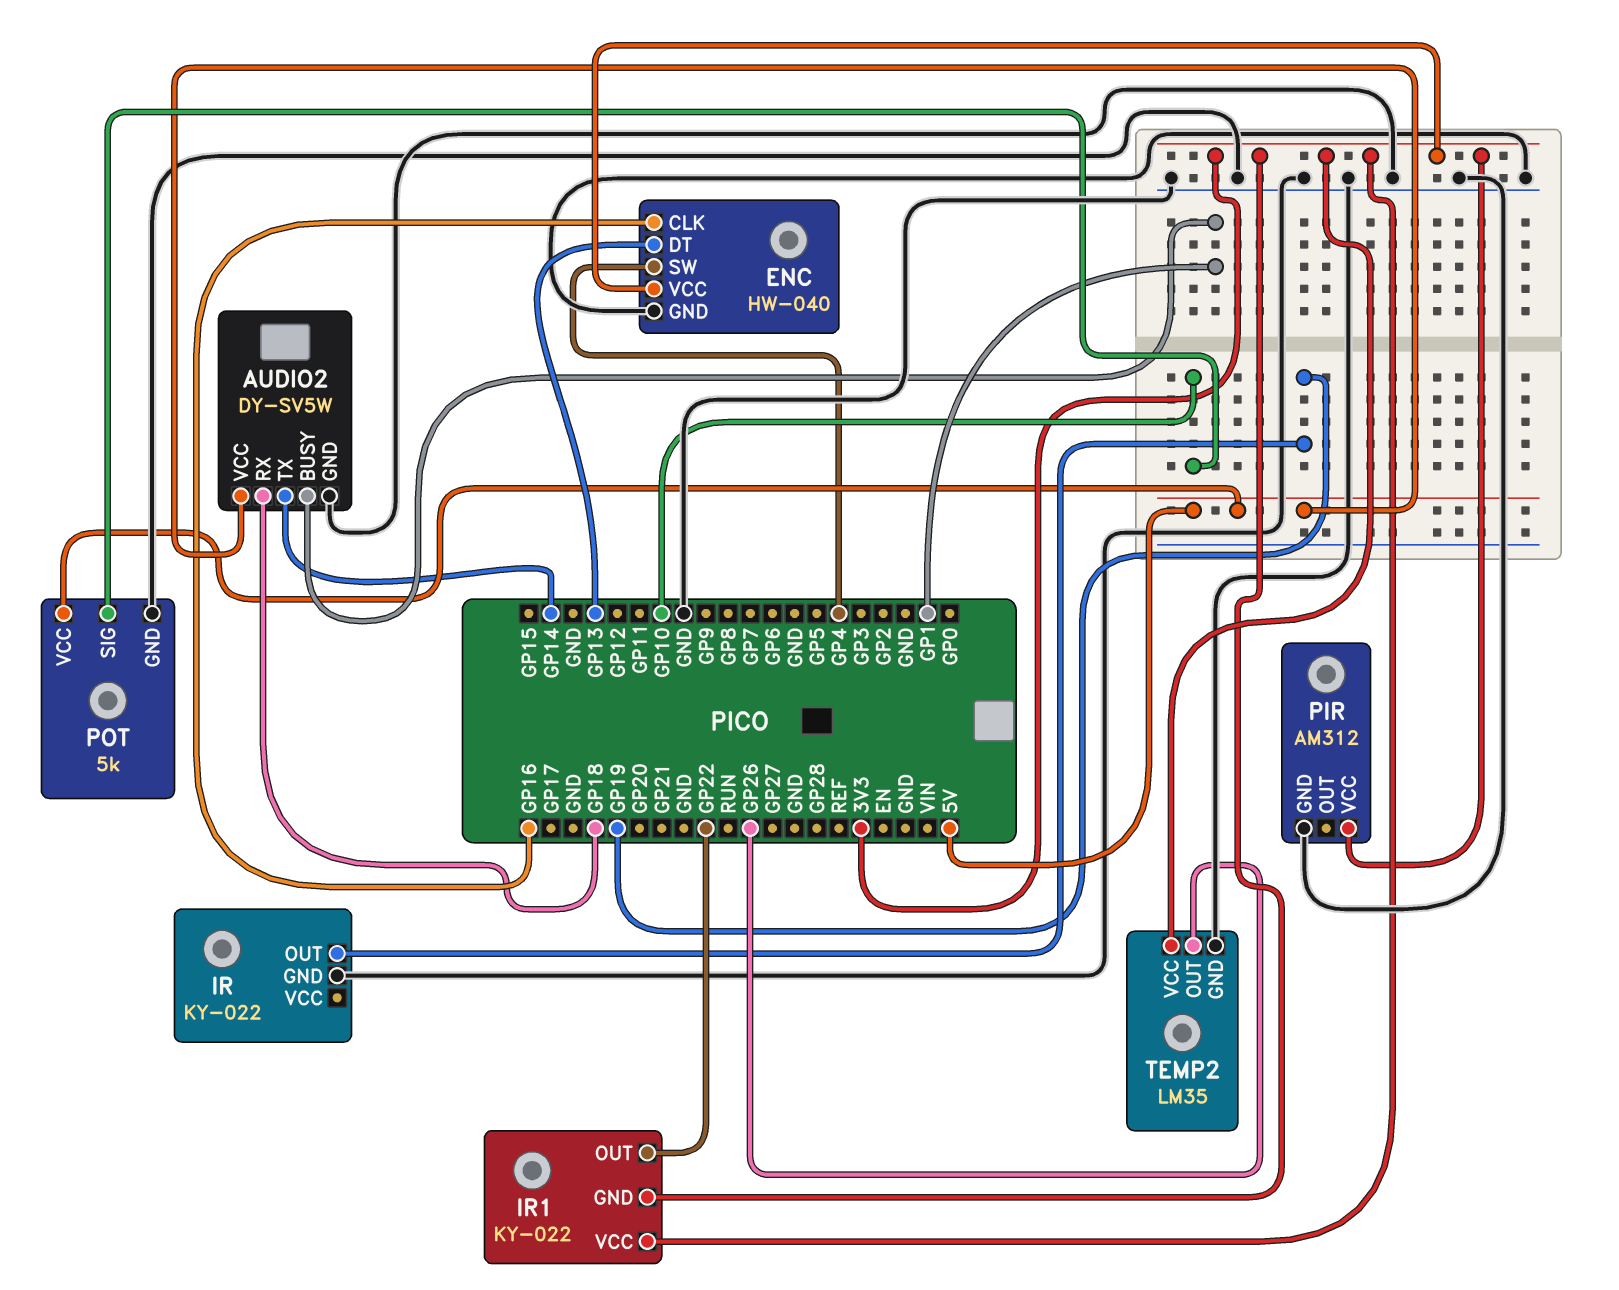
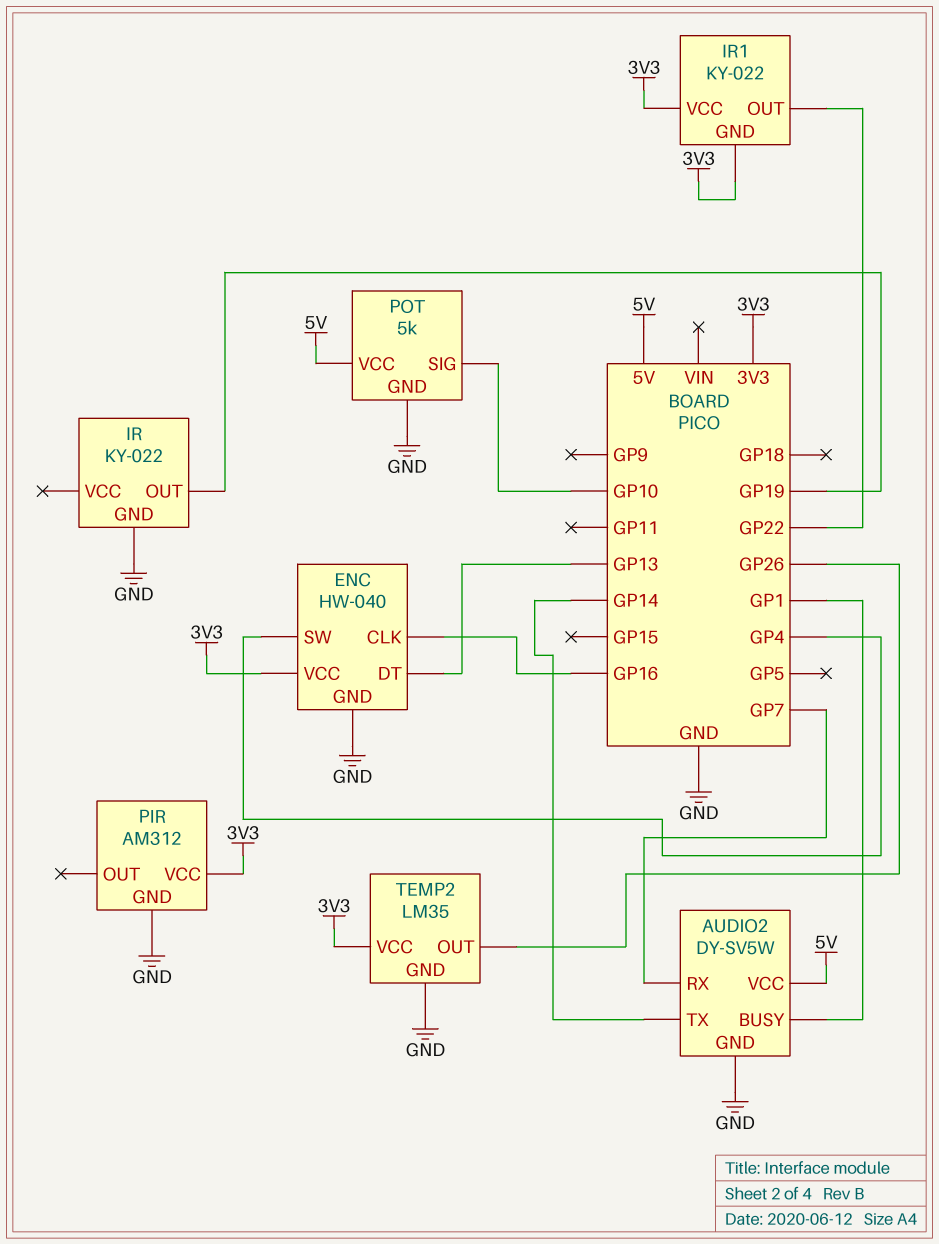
AUDIO2 pin RX: GP18 -> GP7

